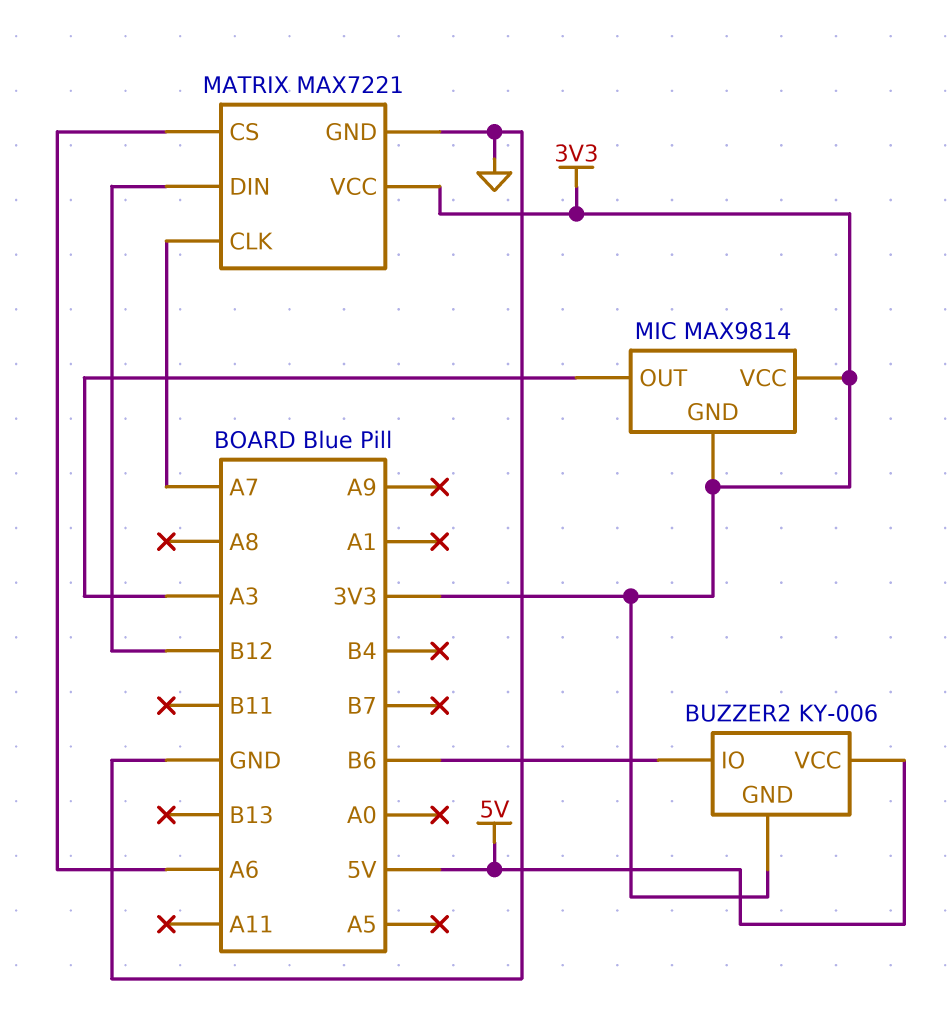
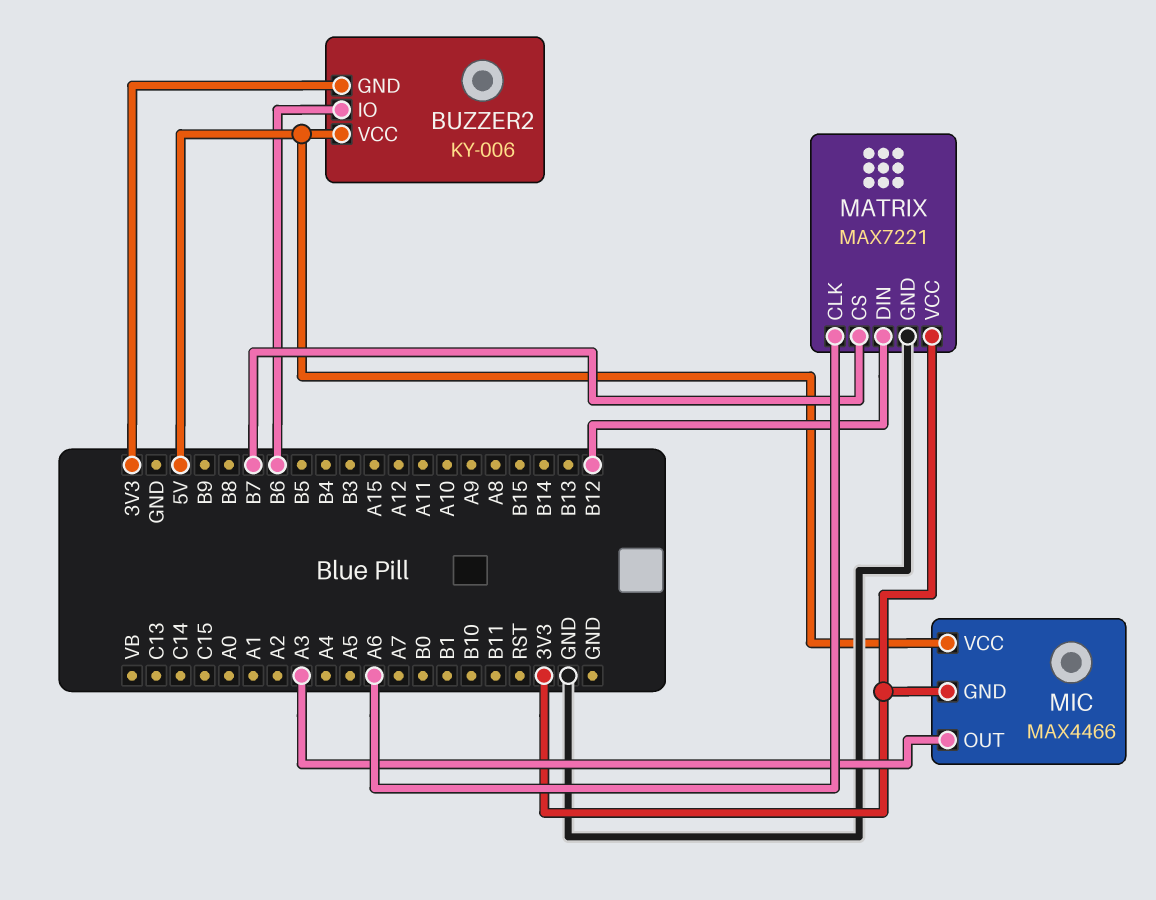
MATRIX pin CLK: A7 -> A6
MATRIX pin CS: A6 -> B7
MIC: MAX9814 -> MAX4466
MIC pin VCC: 3V3 -> 5V

